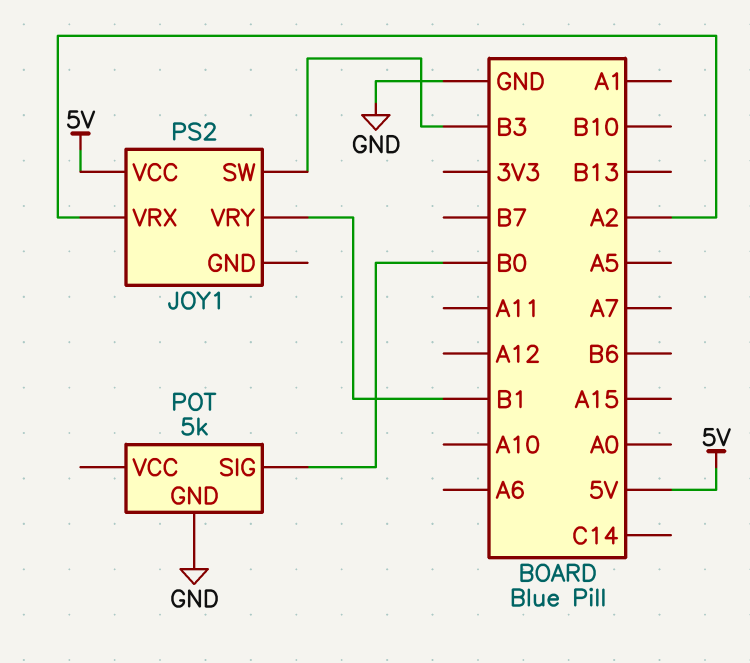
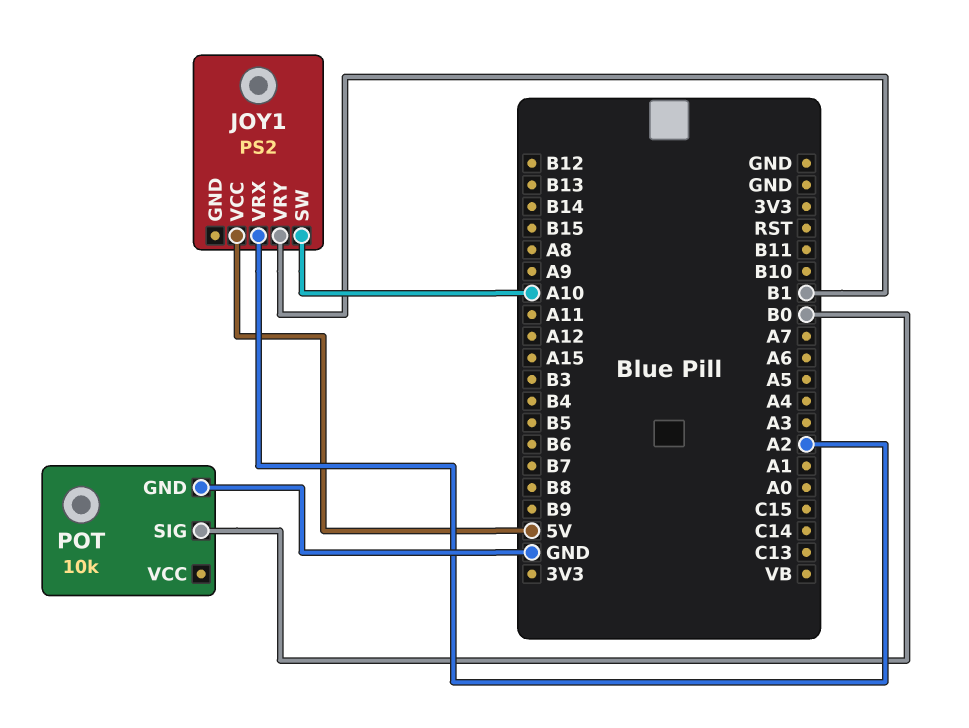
JOY1 pin SW: B3 -> A10
POT: 5k -> 10k

